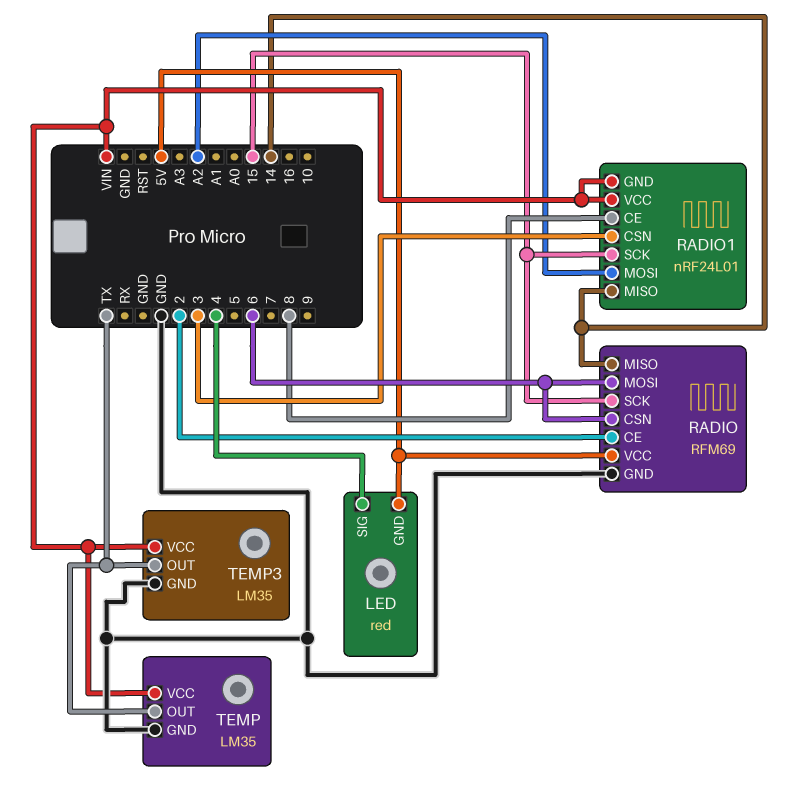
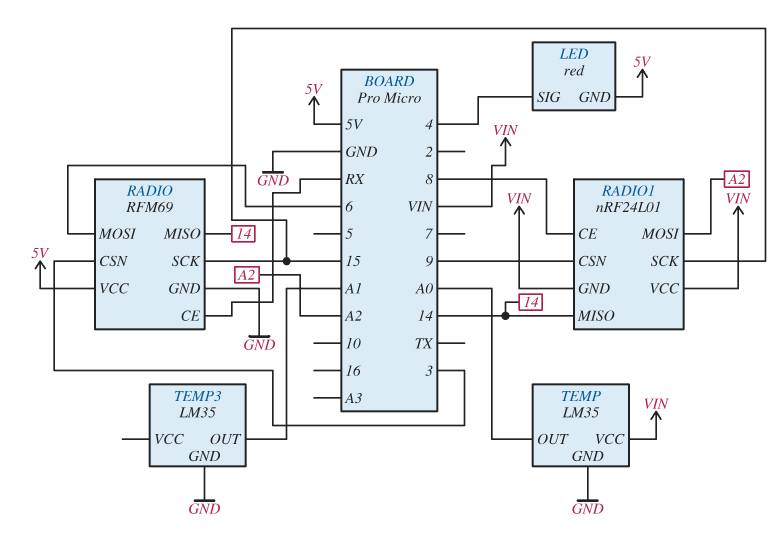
RADIO pin CE: 2 -> RX
RADIO pin CSN: 6 -> 3
RADIO1 pin CSN: 3 -> 9
TEMP pin OUT: TX -> A0
TEMP3 pin OUT: TX -> A1
TEMP3 pin VCC: VIN -> none

